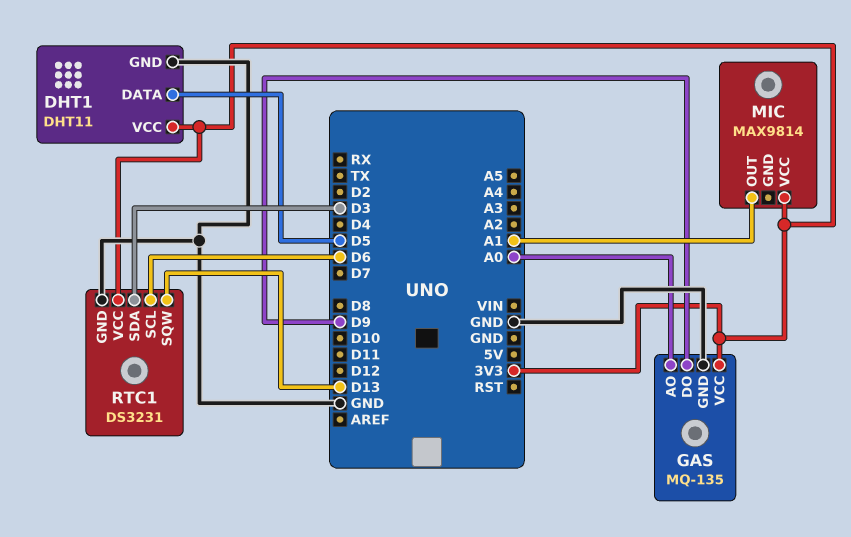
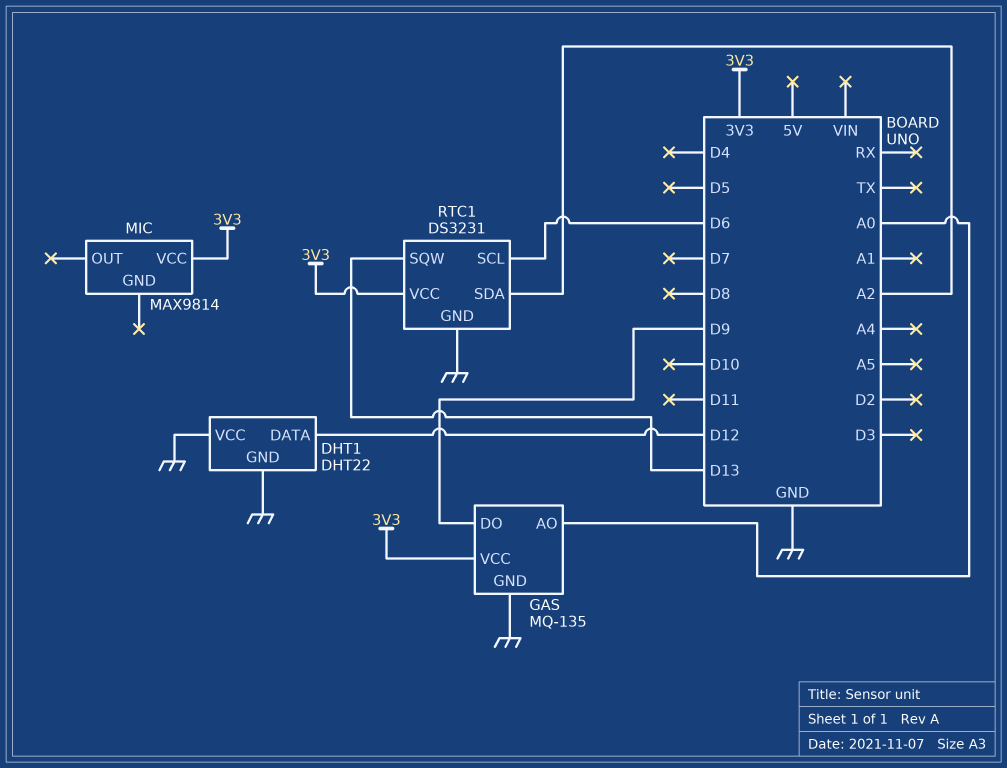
DHT1: DHT11 -> DHT22
DHT1 pin DATA: D5 -> D12
DHT1 pin VCC: 3V3 -> GND
MIC pin OUT: A1 -> none
RTC1 pin SDA: D3 -> A2

